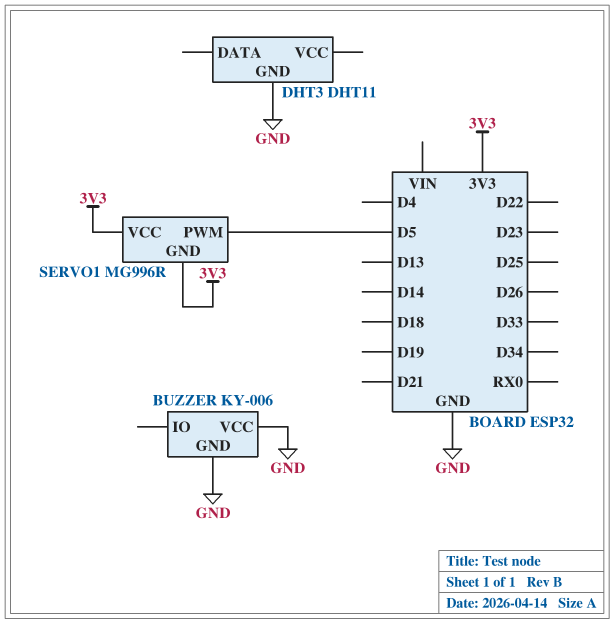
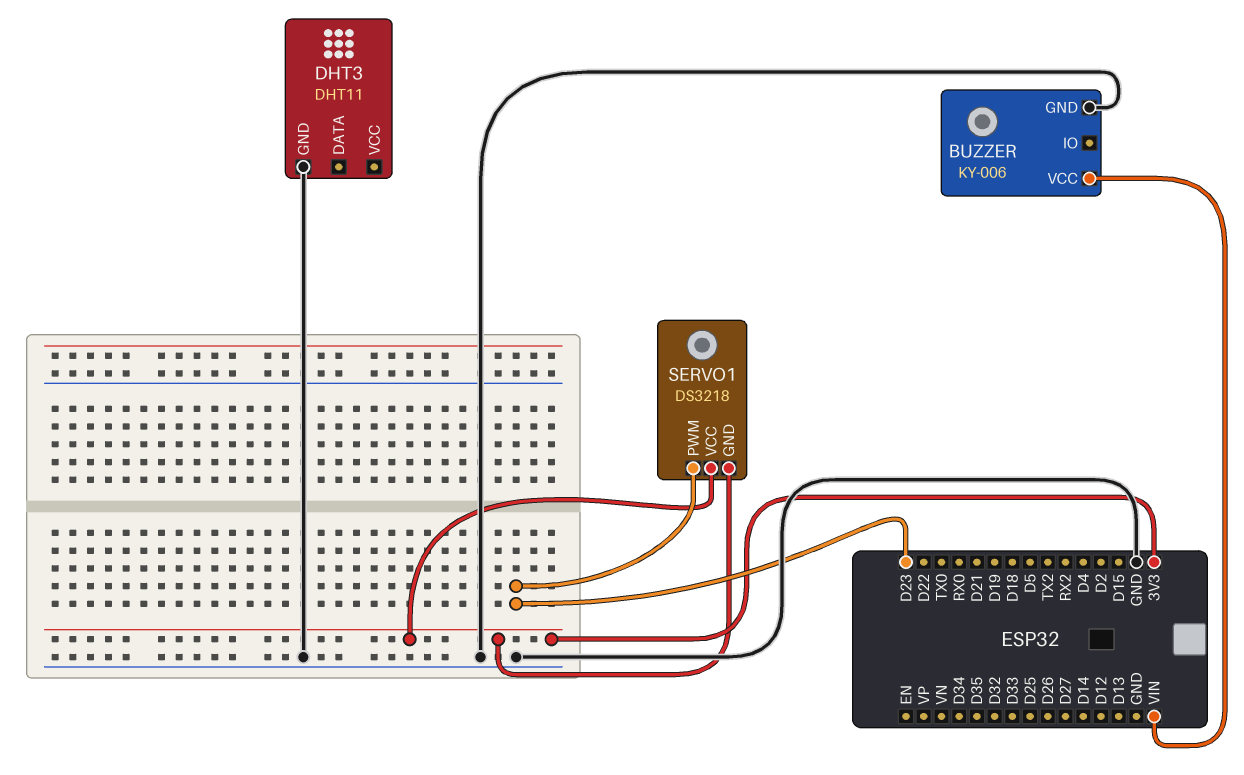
BUZZER pin VCC: GND -> VIN
SERVO1: MG996R -> DS3218
SERVO1 pin PWM: D5 -> D23

